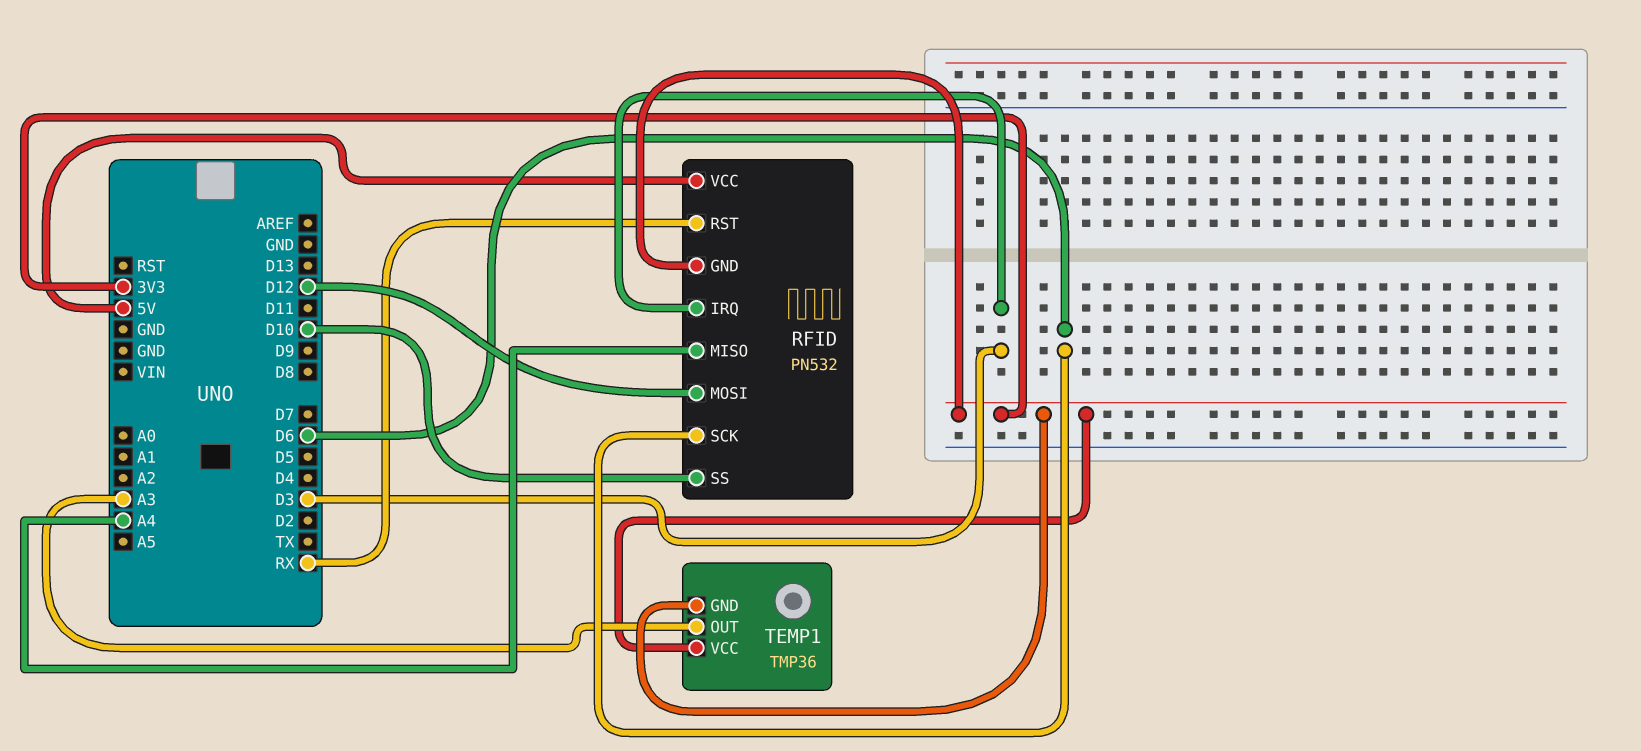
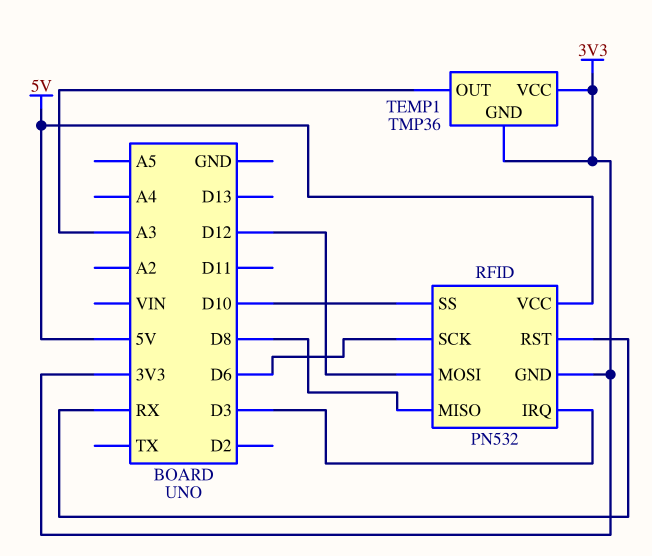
RFID pin MISO: A4 -> D8

